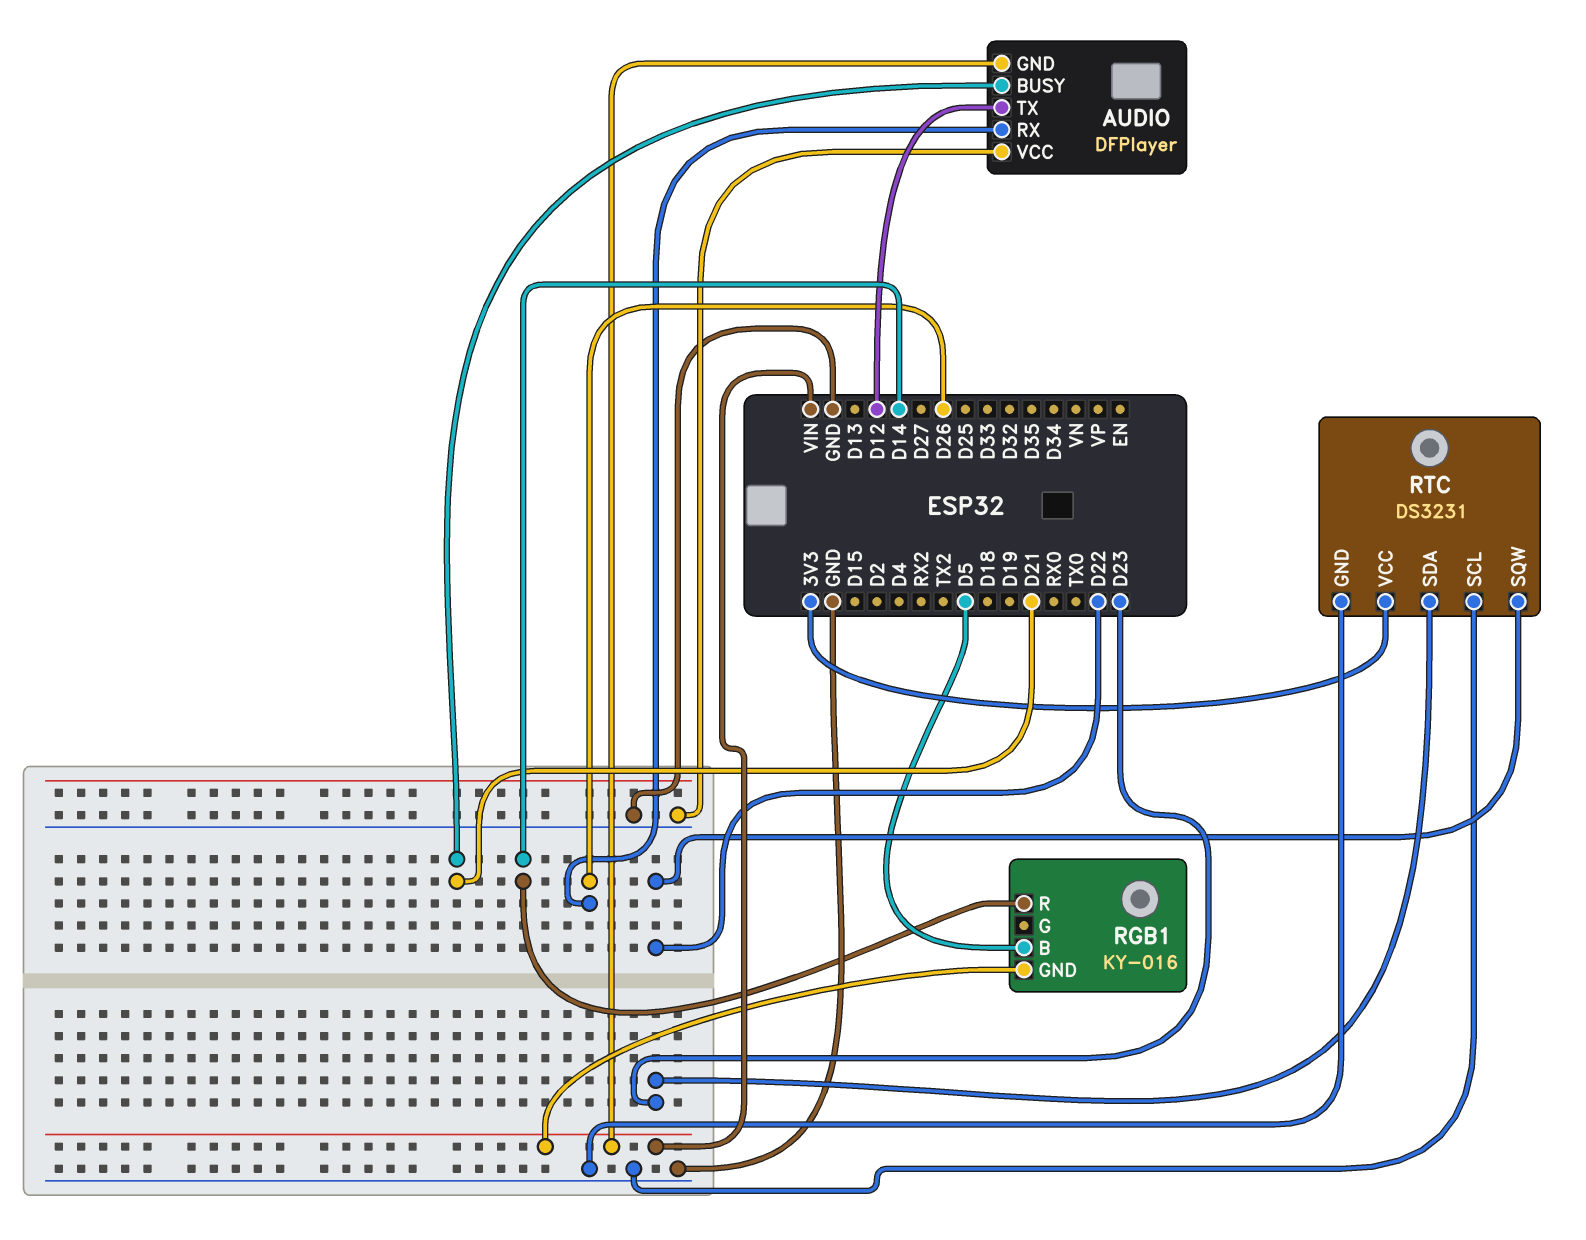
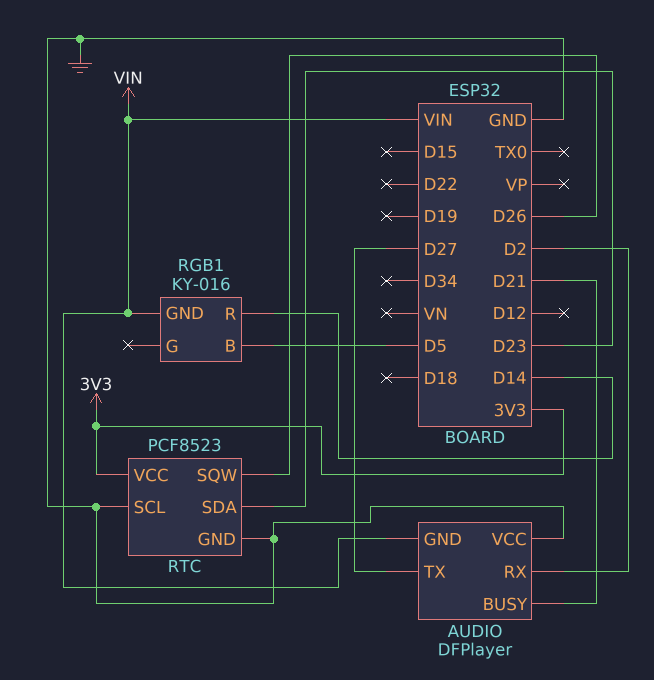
AUDIO pin RX: D26 -> D2
AUDIO pin TX: D12 -> D27
RTC: DS3231 -> PCF8523
RTC pin SQW: D22 -> D26

